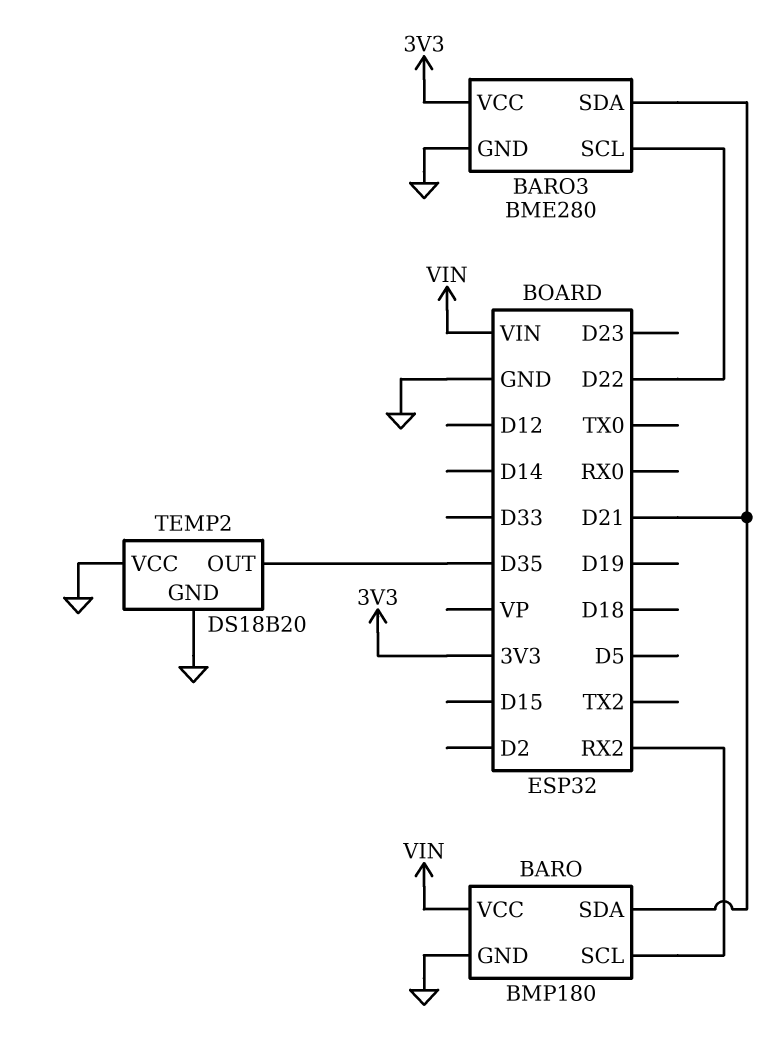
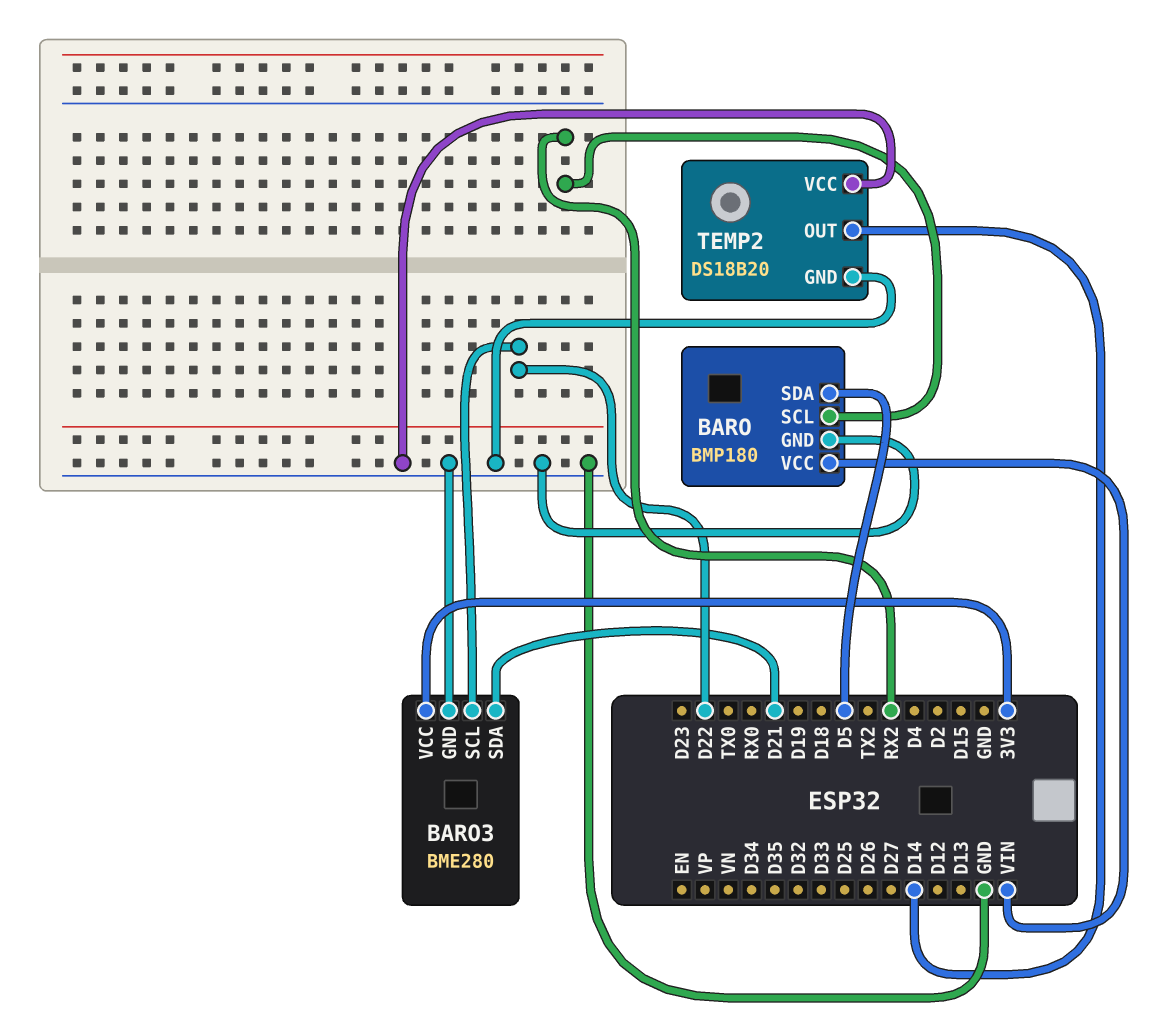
BARO pin SDA: D21 -> D5
TEMP2 pin OUT: D35 -> D14

